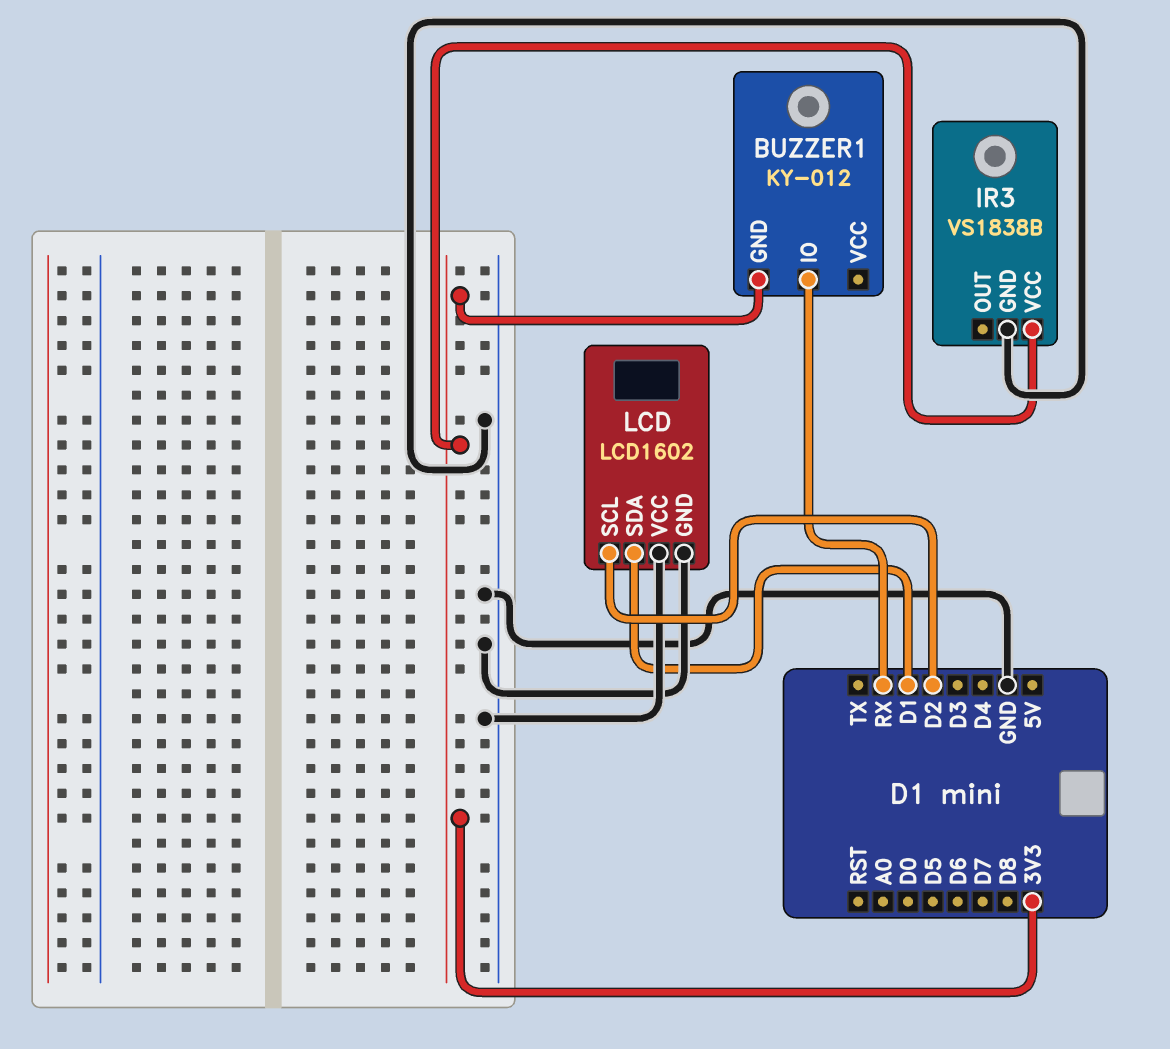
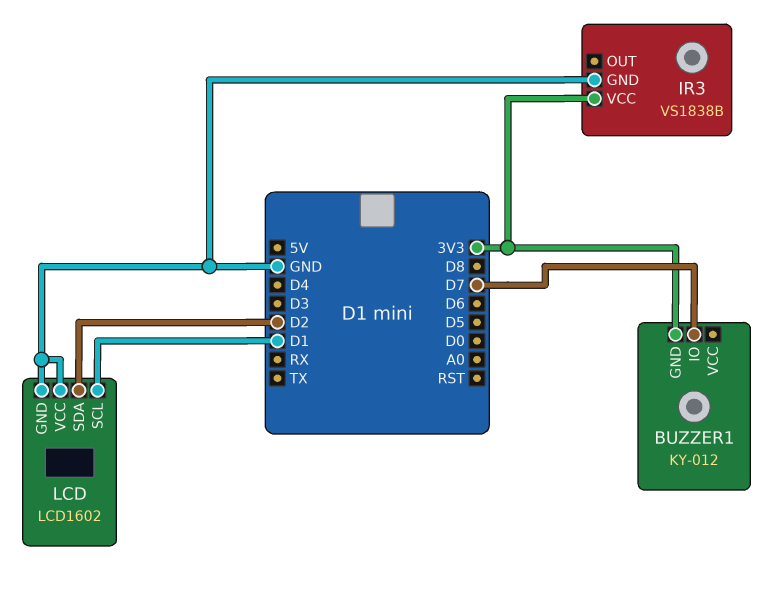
BUZZER1 pin IO: RX -> D7
LCD pin SCL: D2 -> D1
LCD pin SDA: D1 -> D2

